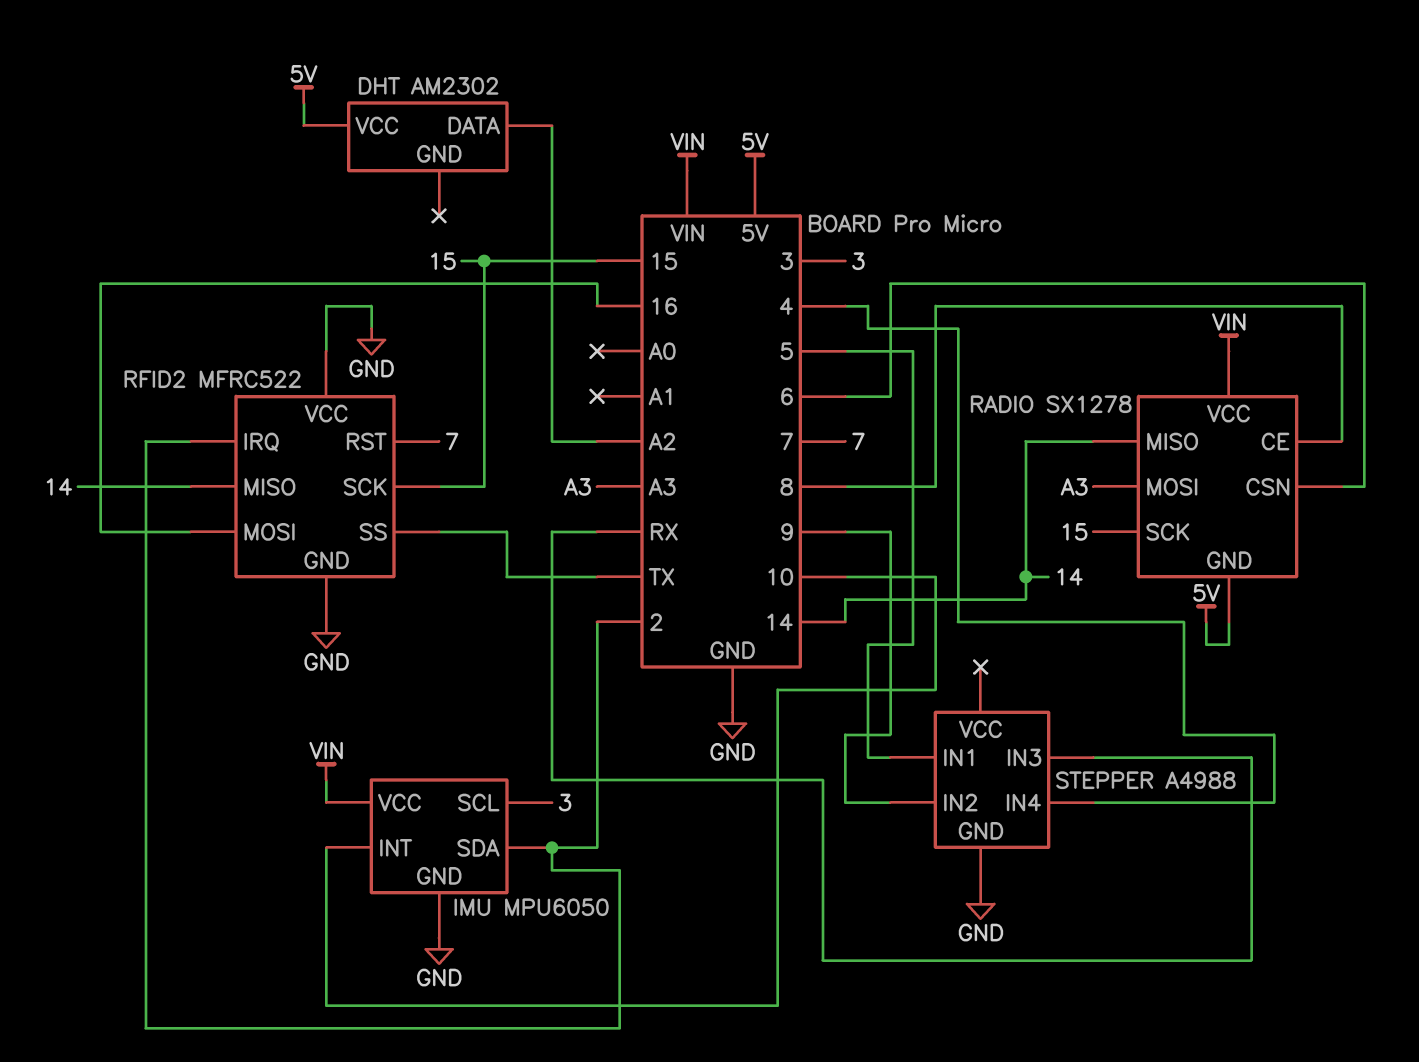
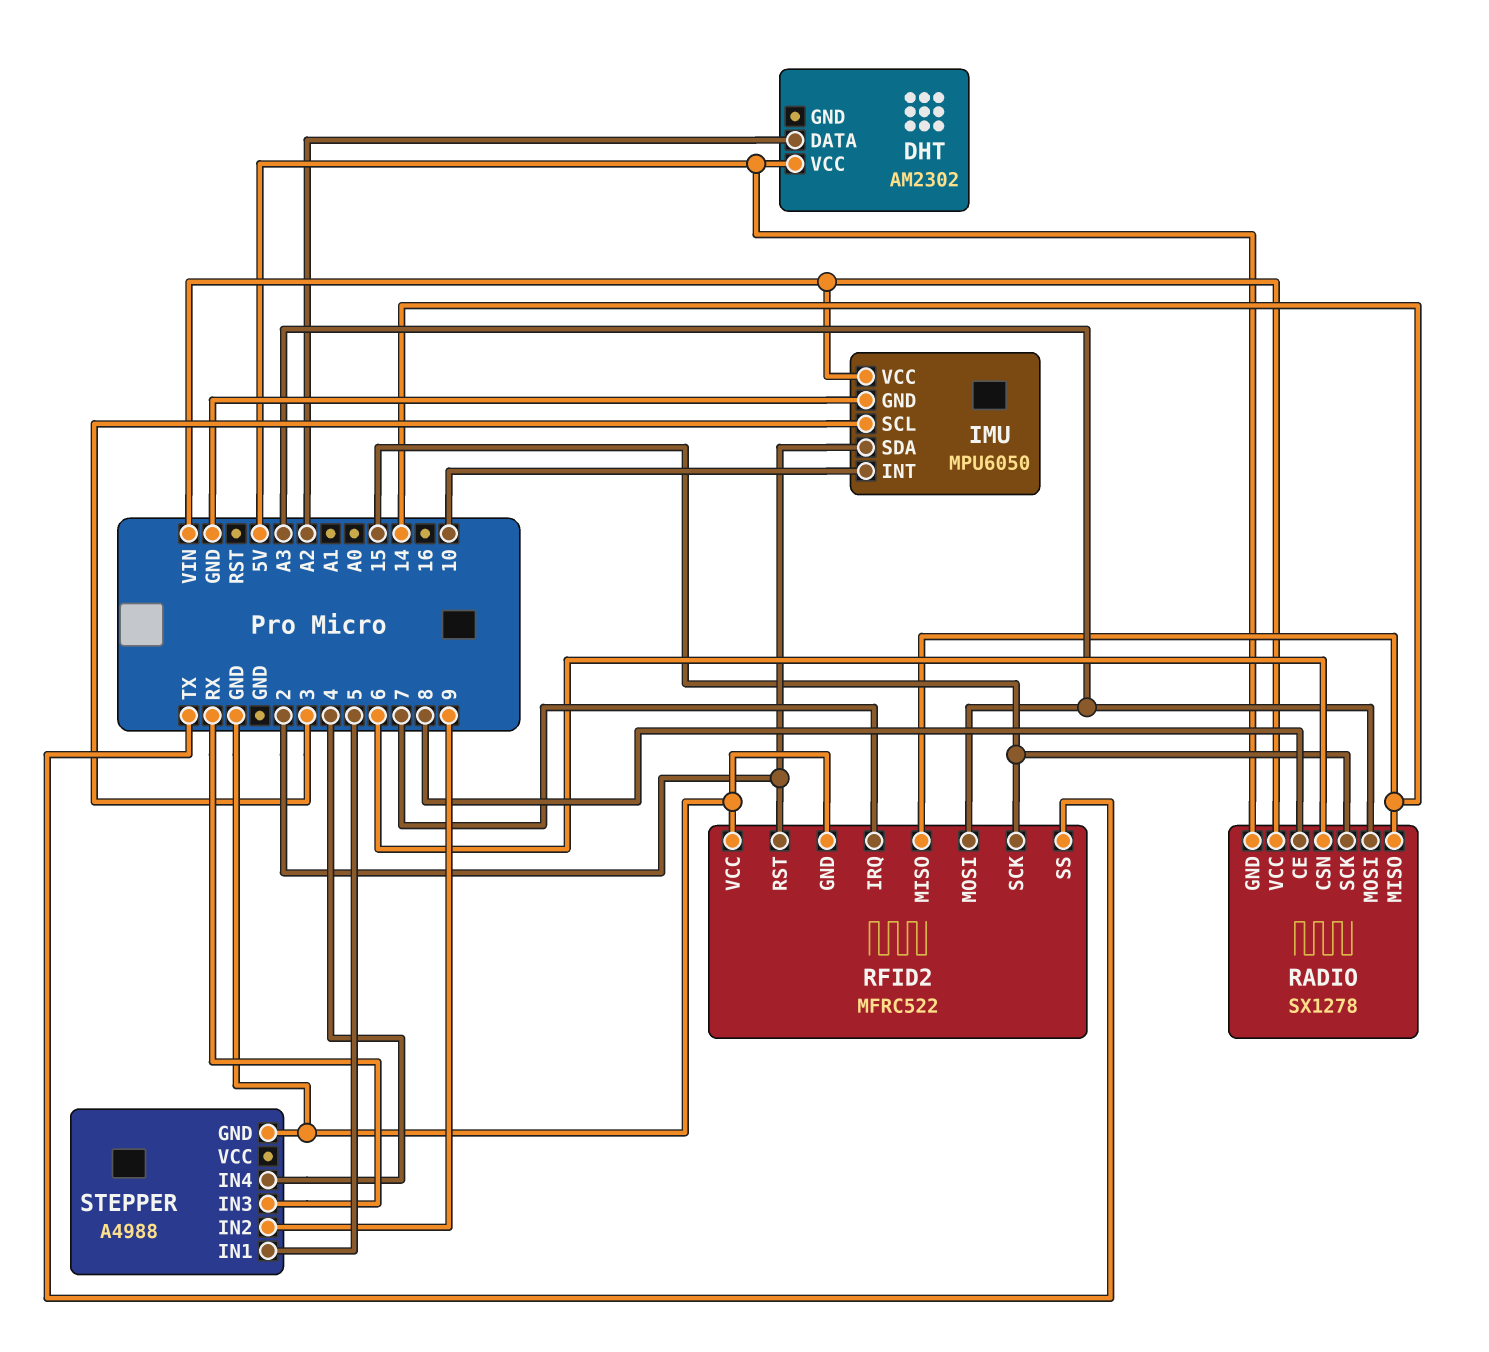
RFID2 pin IRQ: 2 -> 7
RFID2 pin MOSI: 16 -> A3
RFID2 pin RST: 7 -> 2

